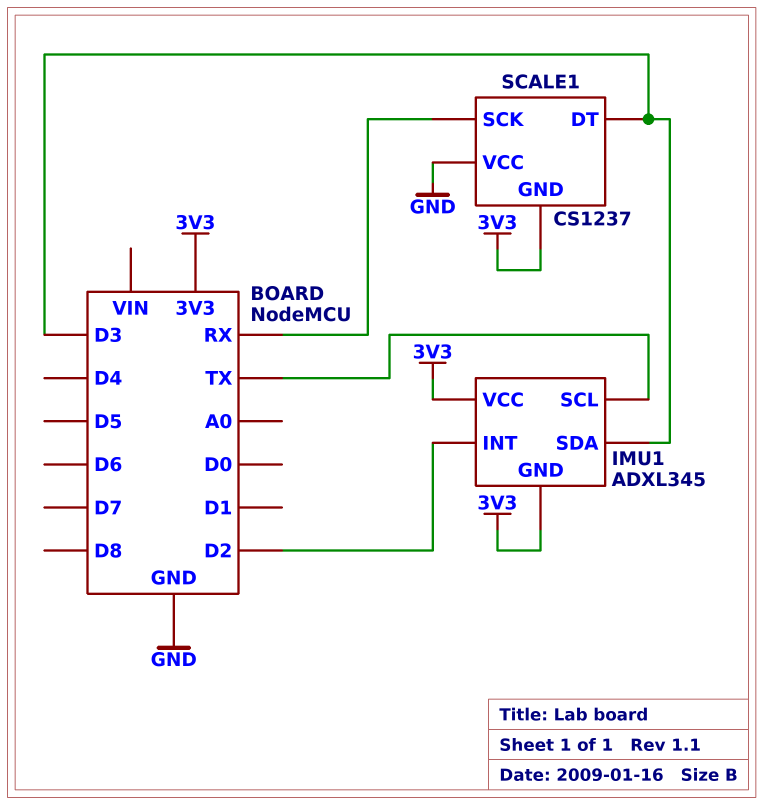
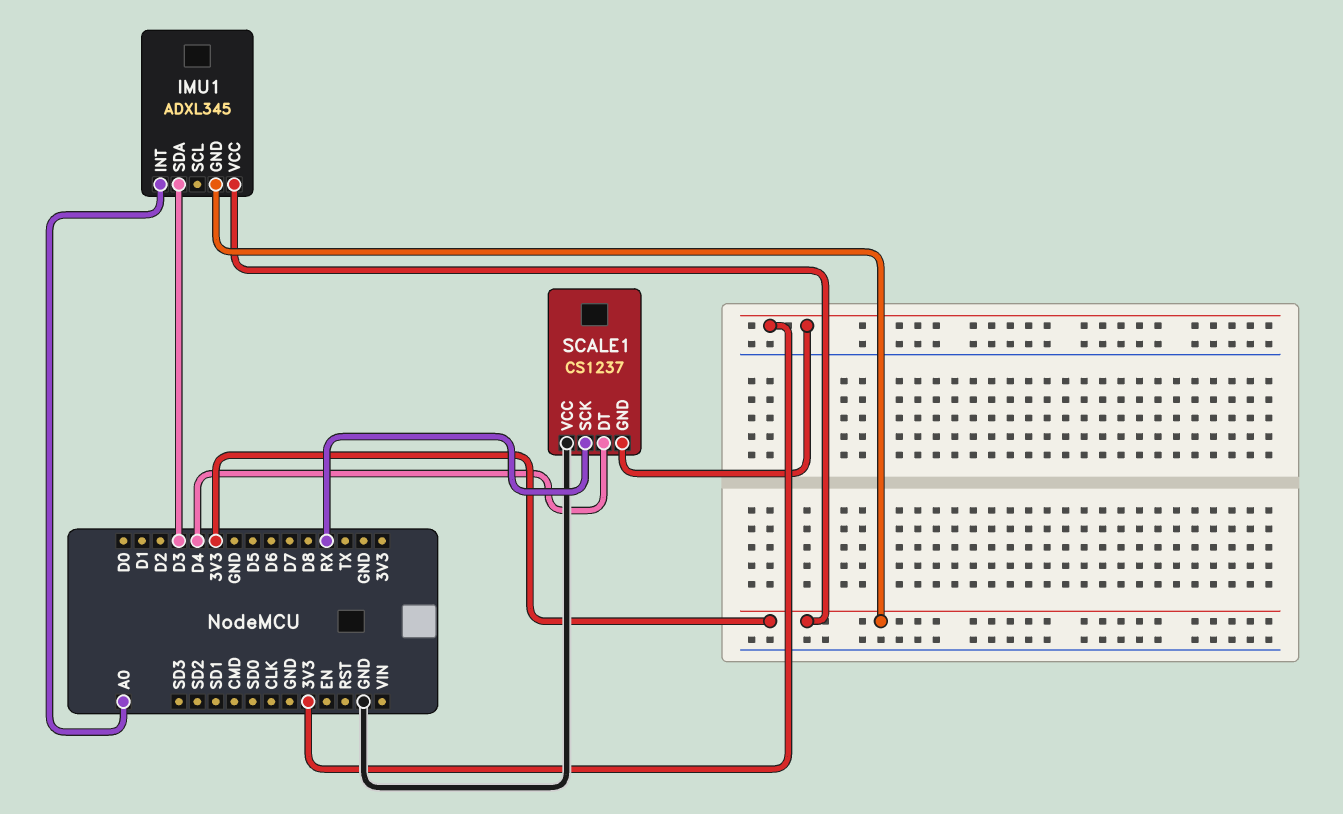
IMU1 pin INT: D2 -> A0
IMU1 pin SCL: TX -> none
SCALE1 pin DT: D3 -> D4

